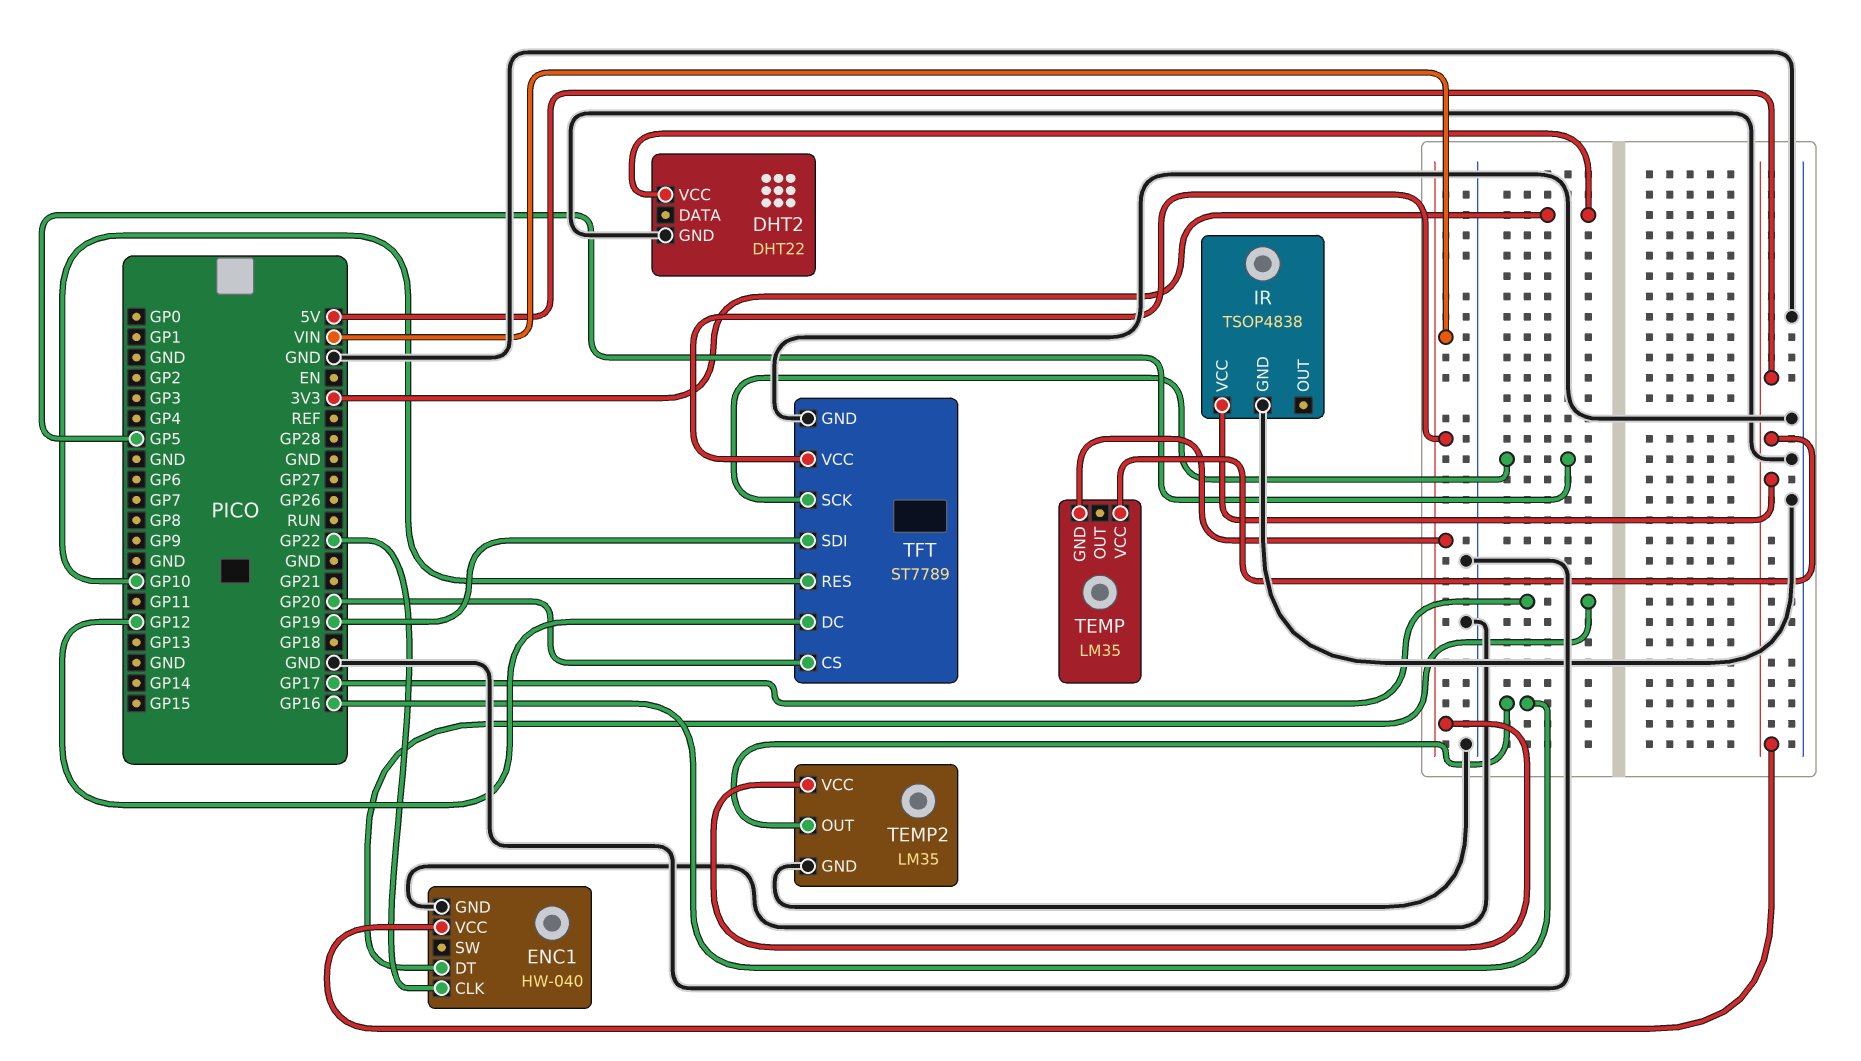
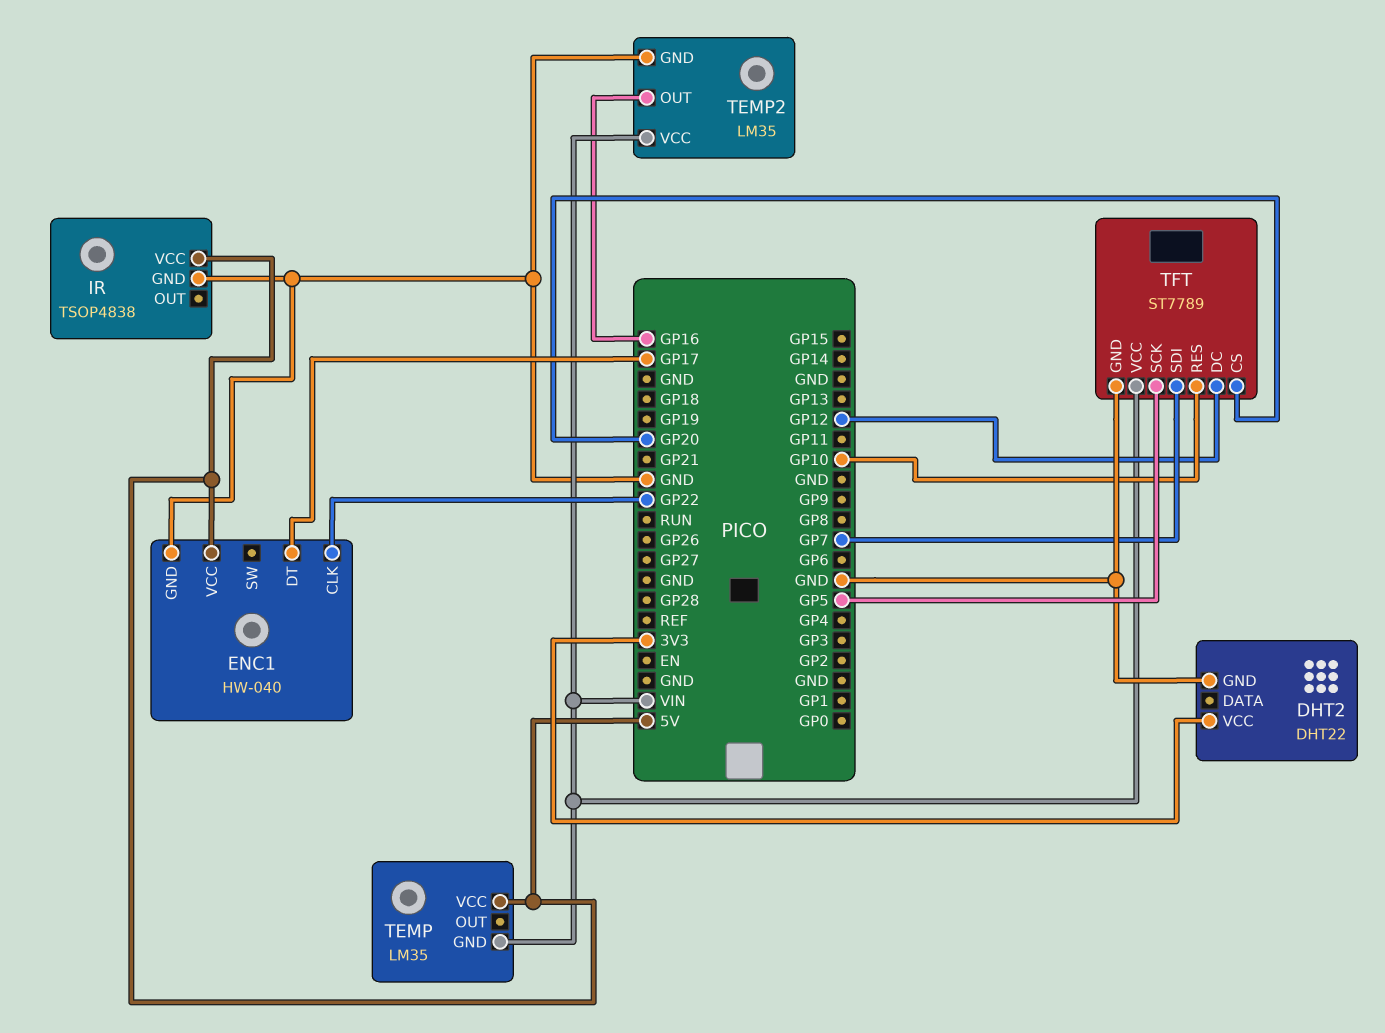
TFT pin SDI: GP19 -> GP7

